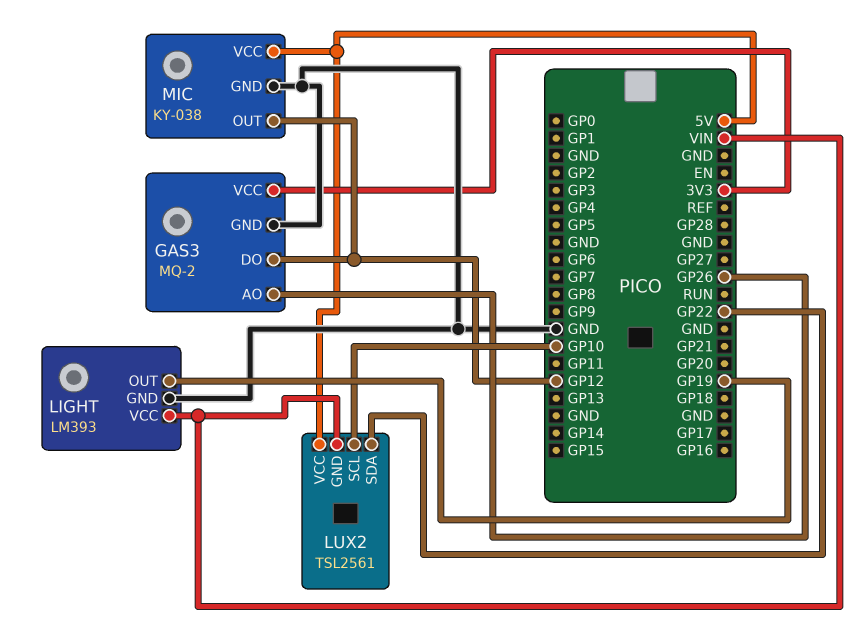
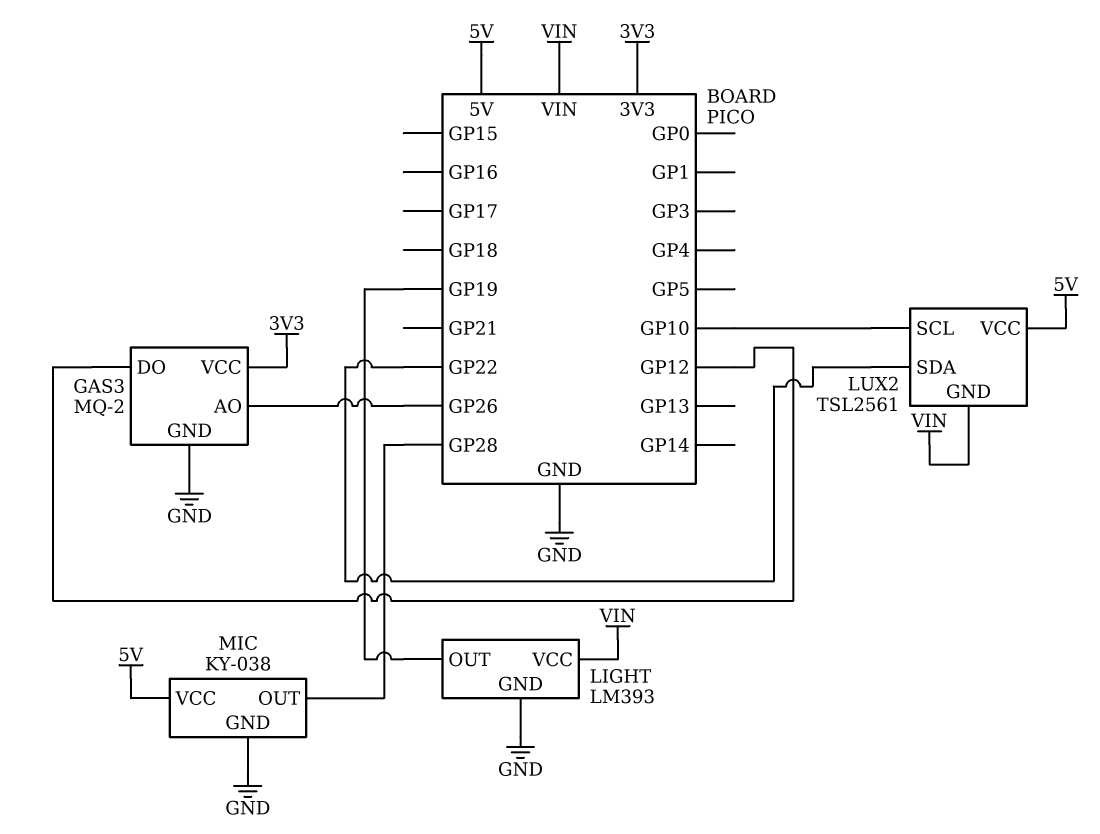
MIC pin OUT: GP12 -> GP28

